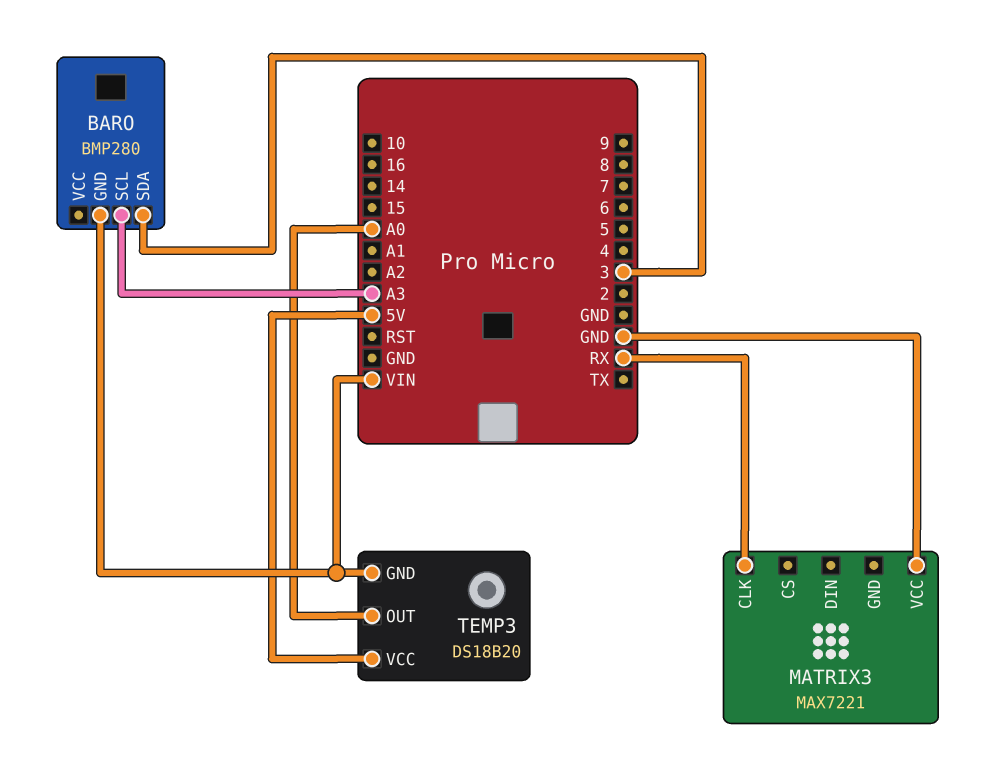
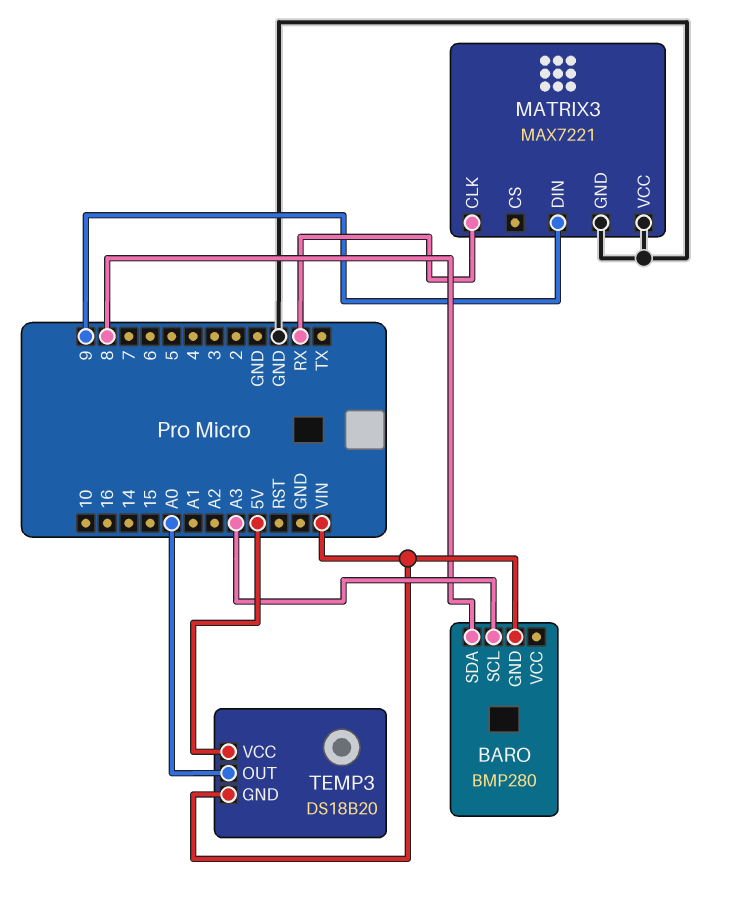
BARO pin SDA: 3 -> 8
MATRIX3 pin DIN: none -> 9
MATRIX3 pin GND: none -> GND

